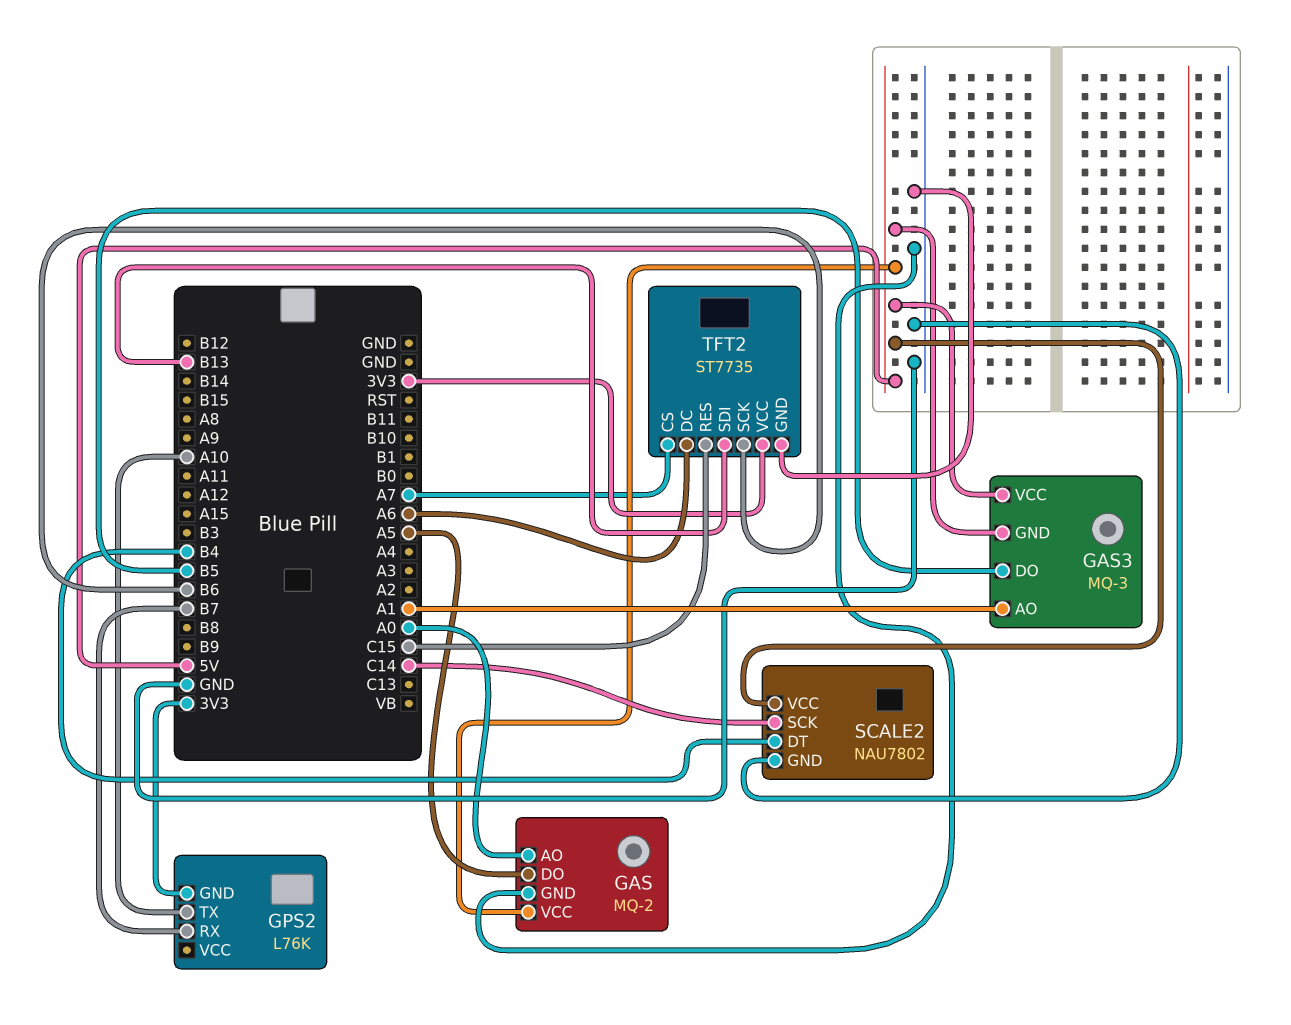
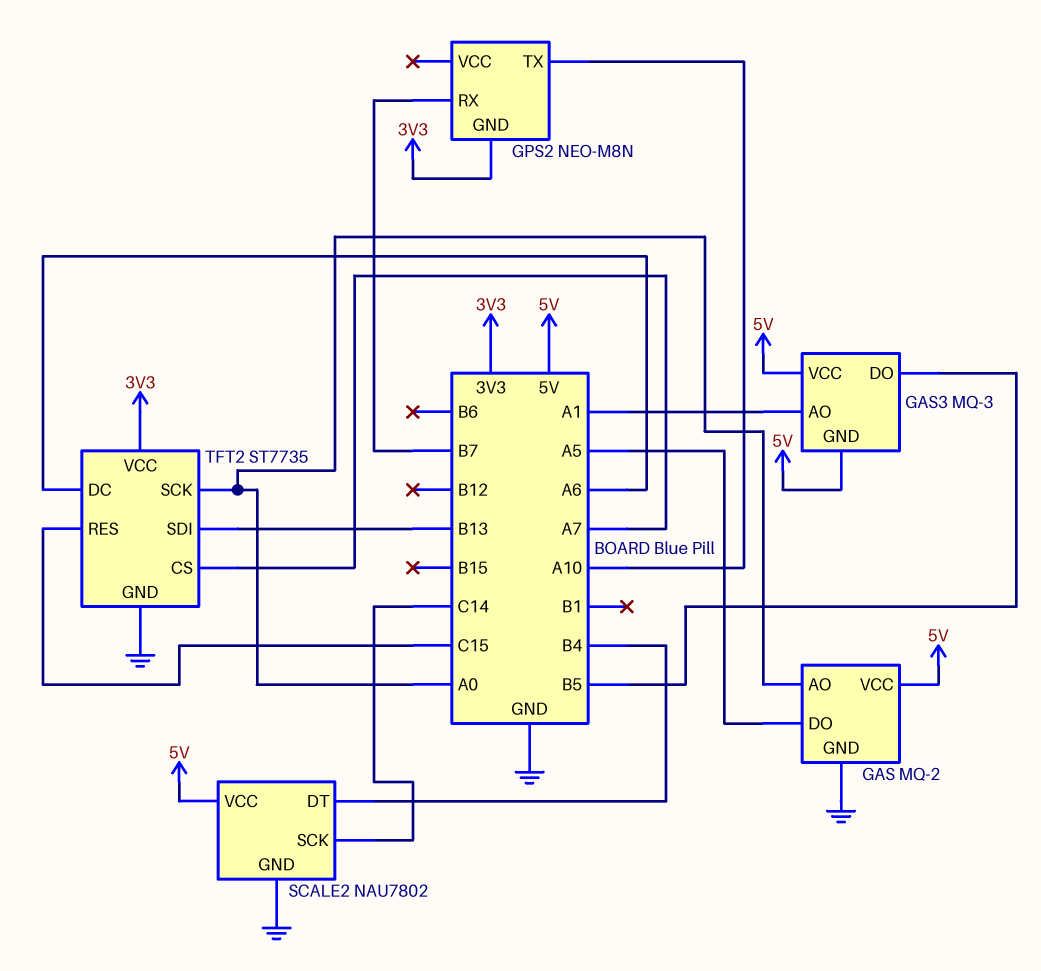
GPS2: L76K -> NEO-M8N
TFT2 pin SCK: B6 -> A0

